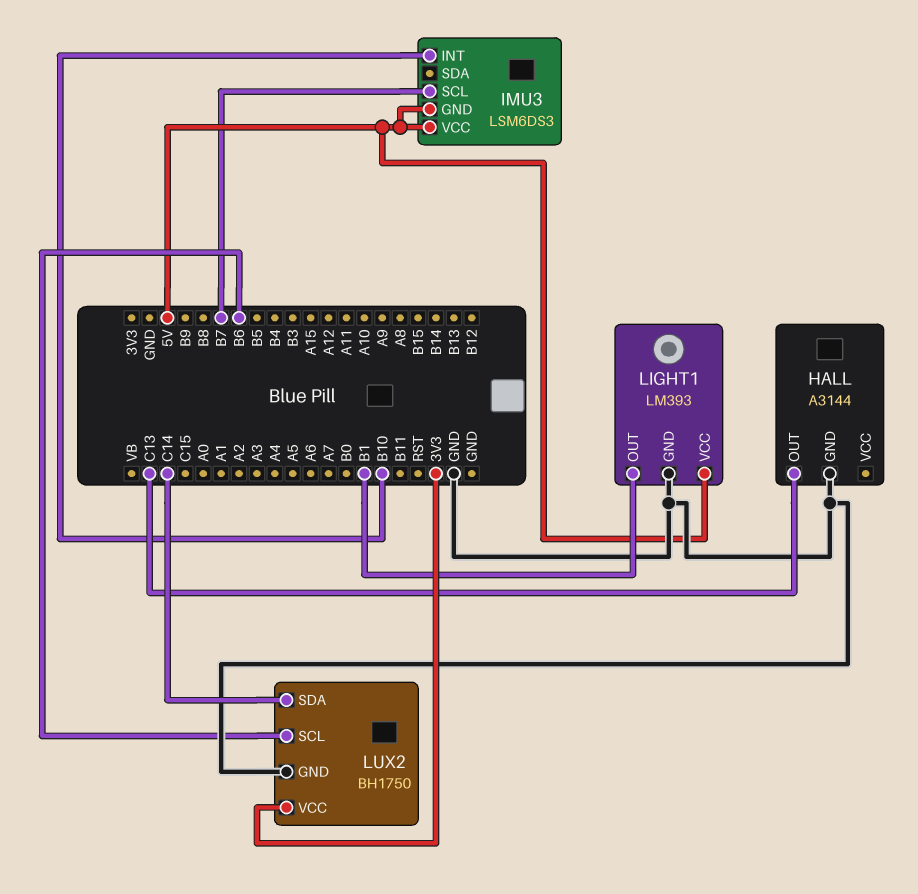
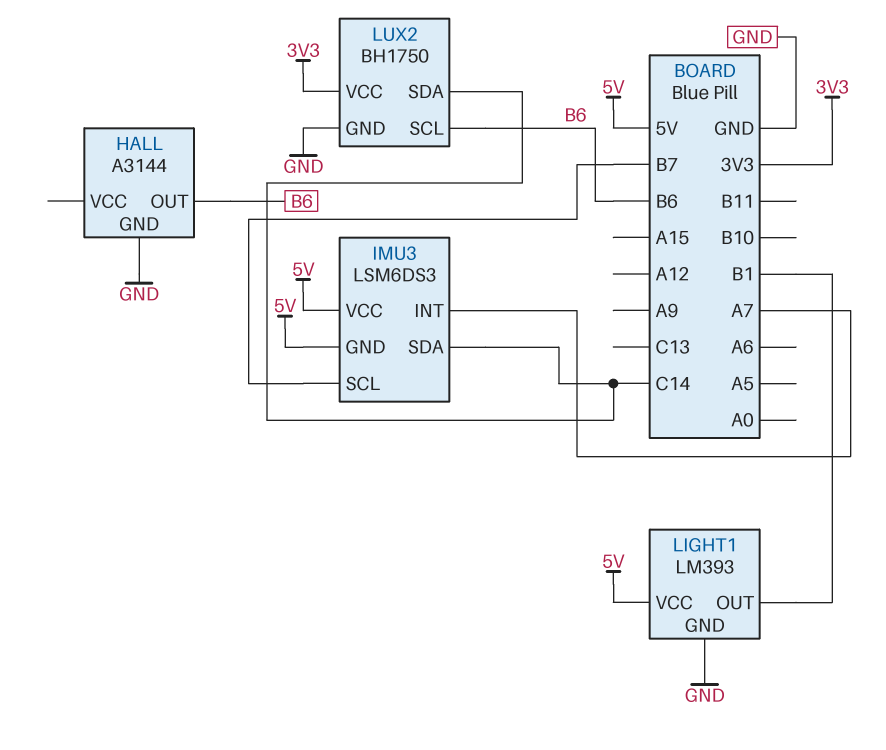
HALL pin OUT: C13 -> B6
IMU3 pin INT: B10 -> A7
IMU3 pin SDA: none -> C14

